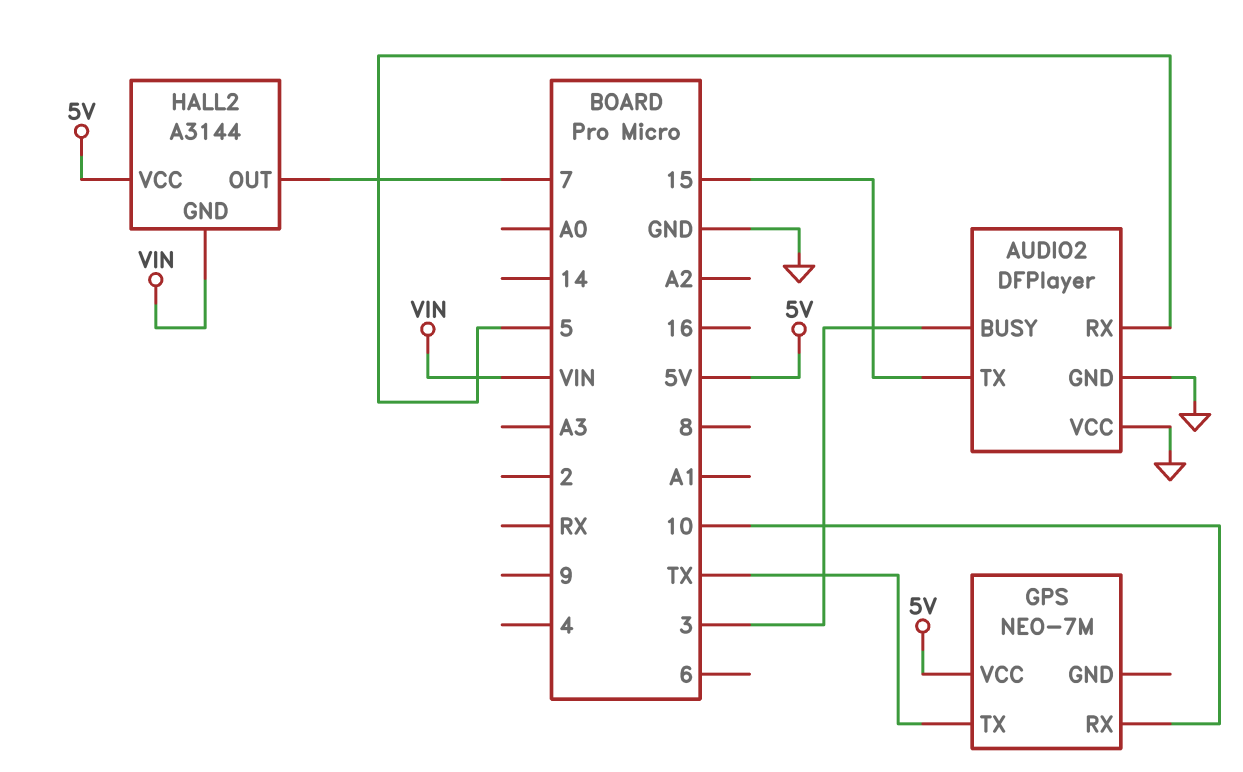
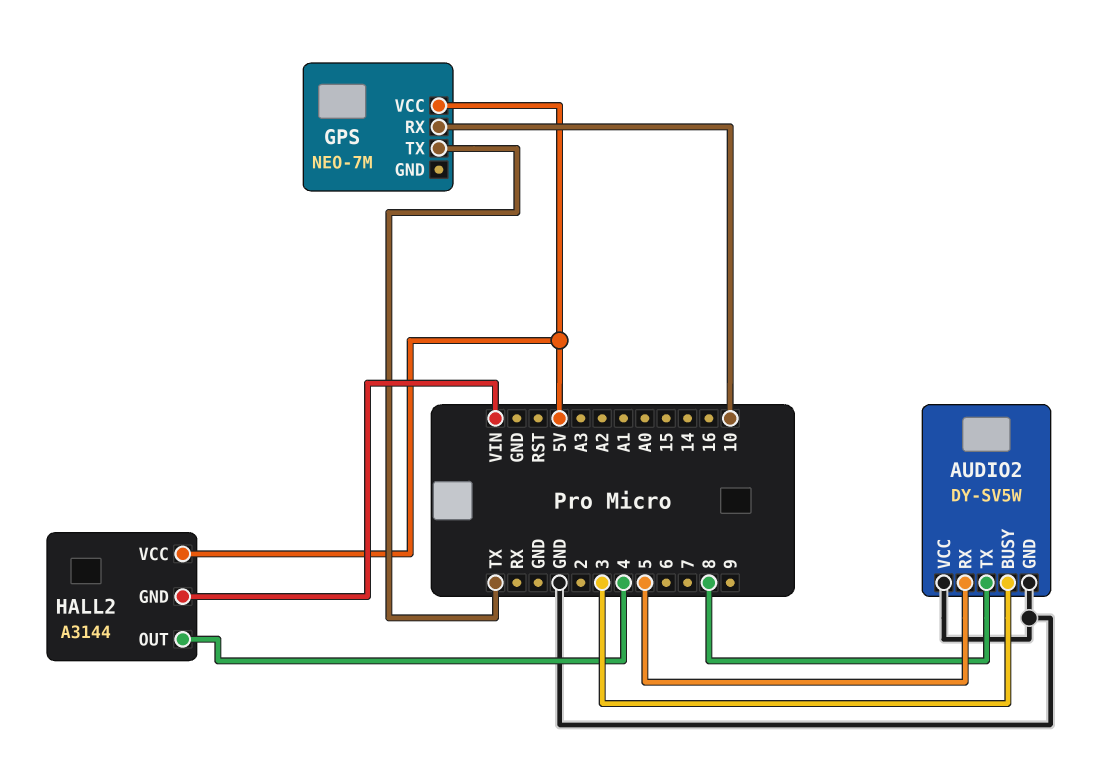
AUDIO2: DFPlayer -> DY-SV5W
AUDIO2 pin TX: 15 -> 8
HALL2 pin OUT: 7 -> 4

